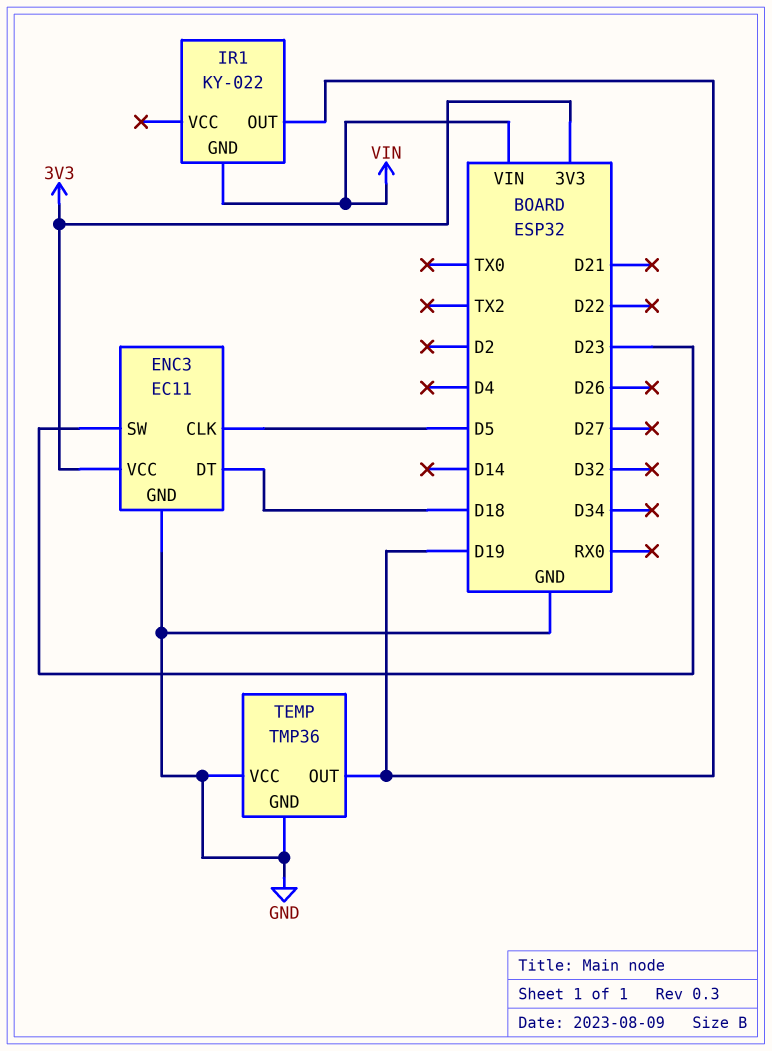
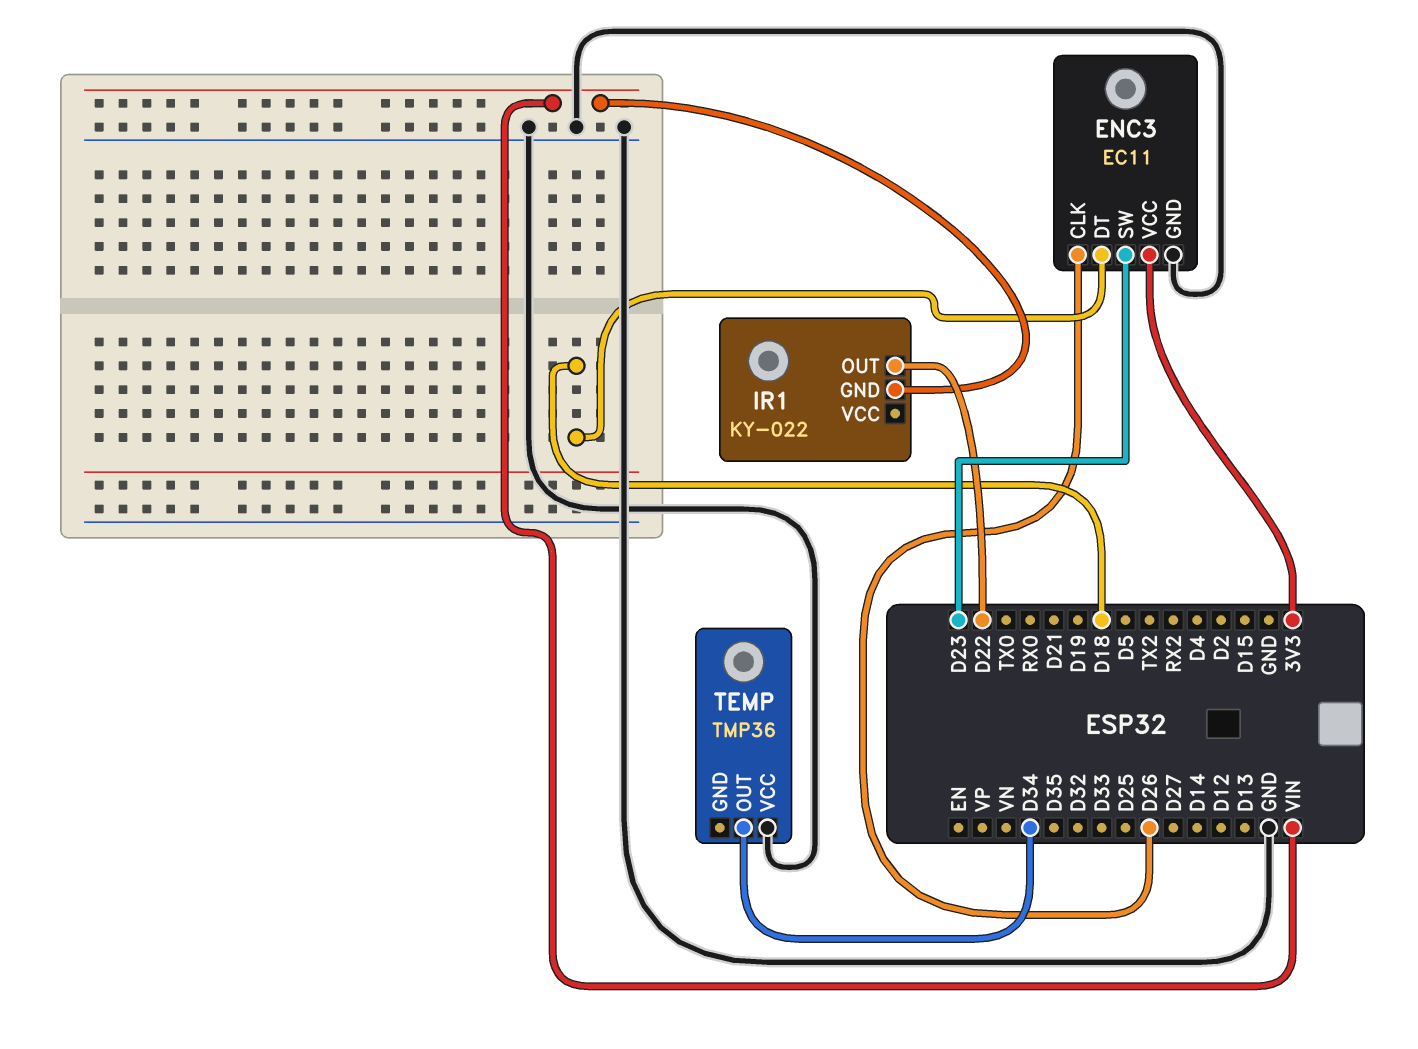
ENC3 pin CLK: D5 -> D26
IR1 pin OUT: D19 -> D22
TEMP pin GND: GND -> none
TEMP pin OUT: D19 -> D34

